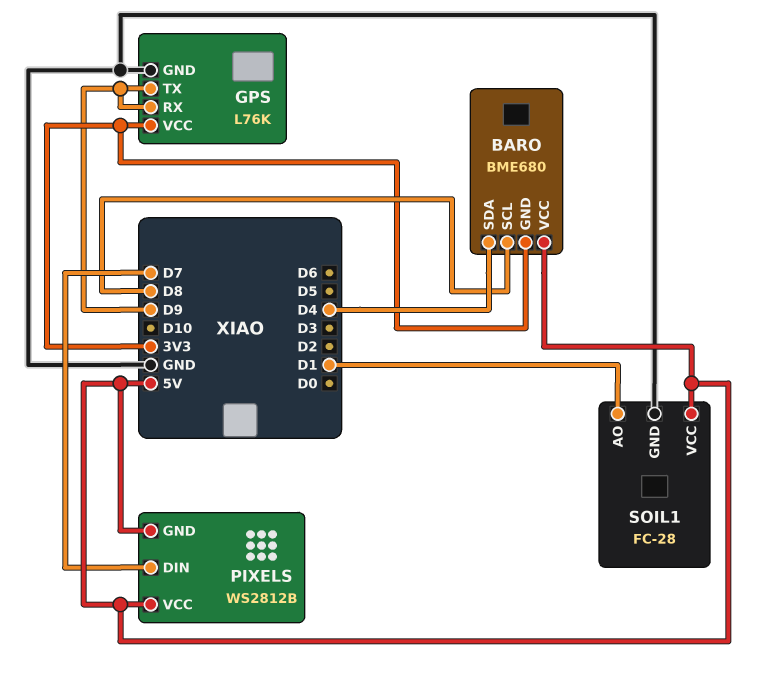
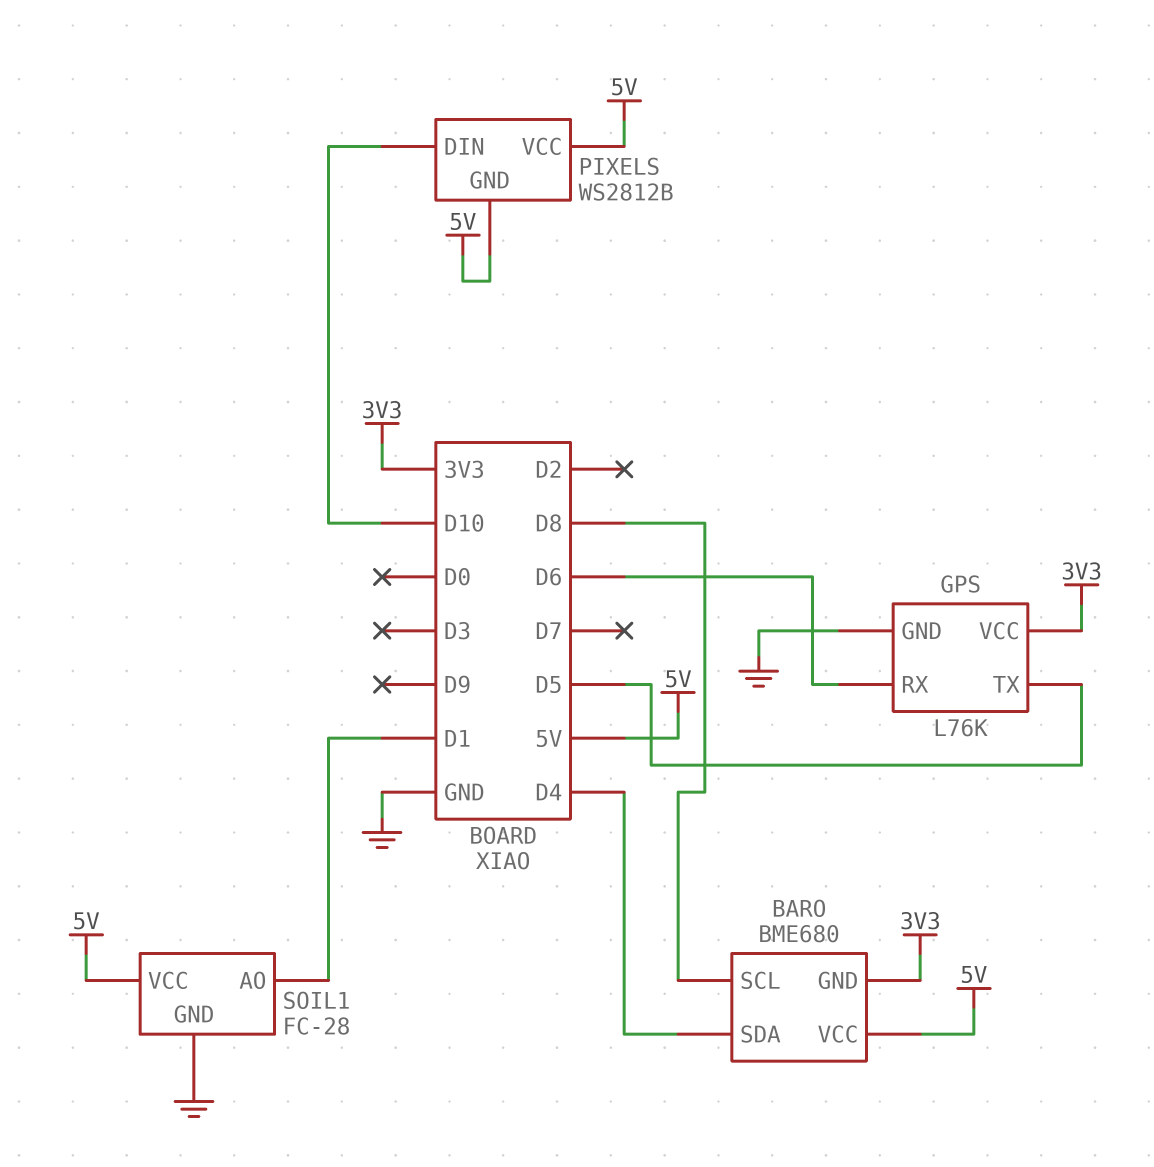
GPS pin RX: D9 -> D6
GPS pin TX: D9 -> D5
PIXELS pin DIN: D7 -> D10

